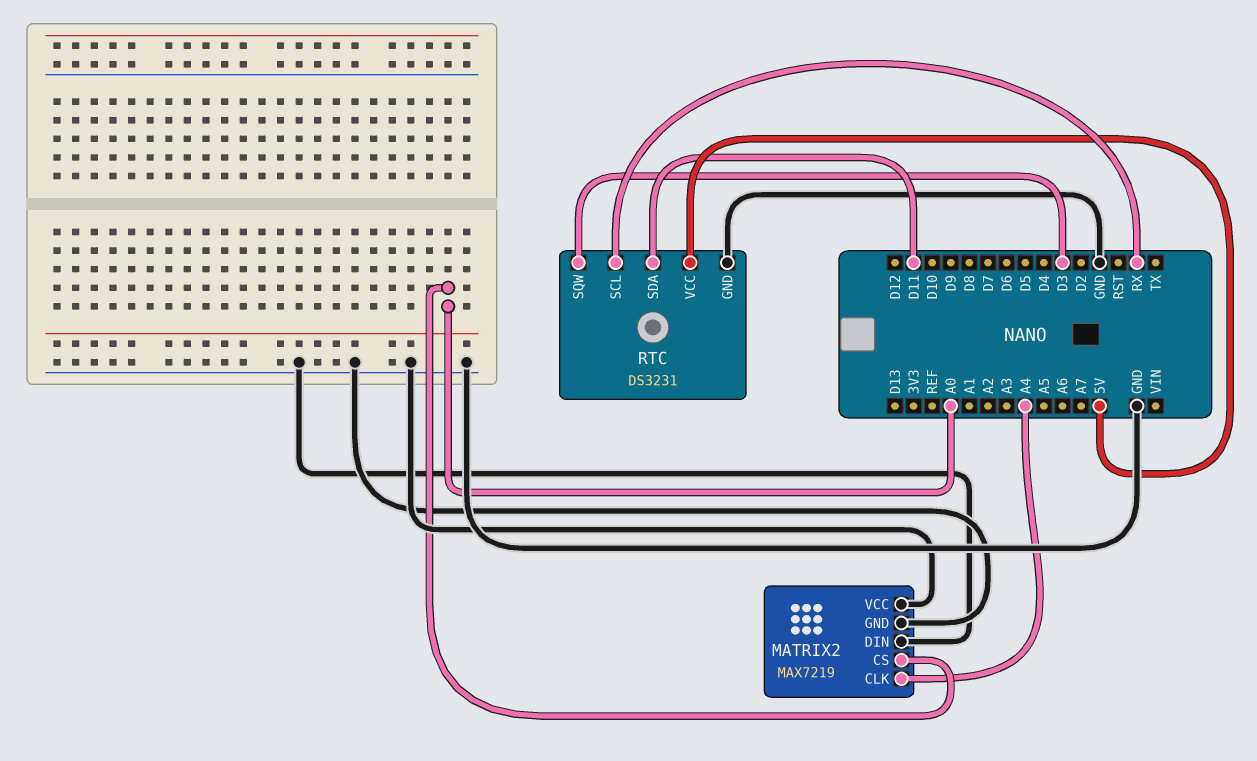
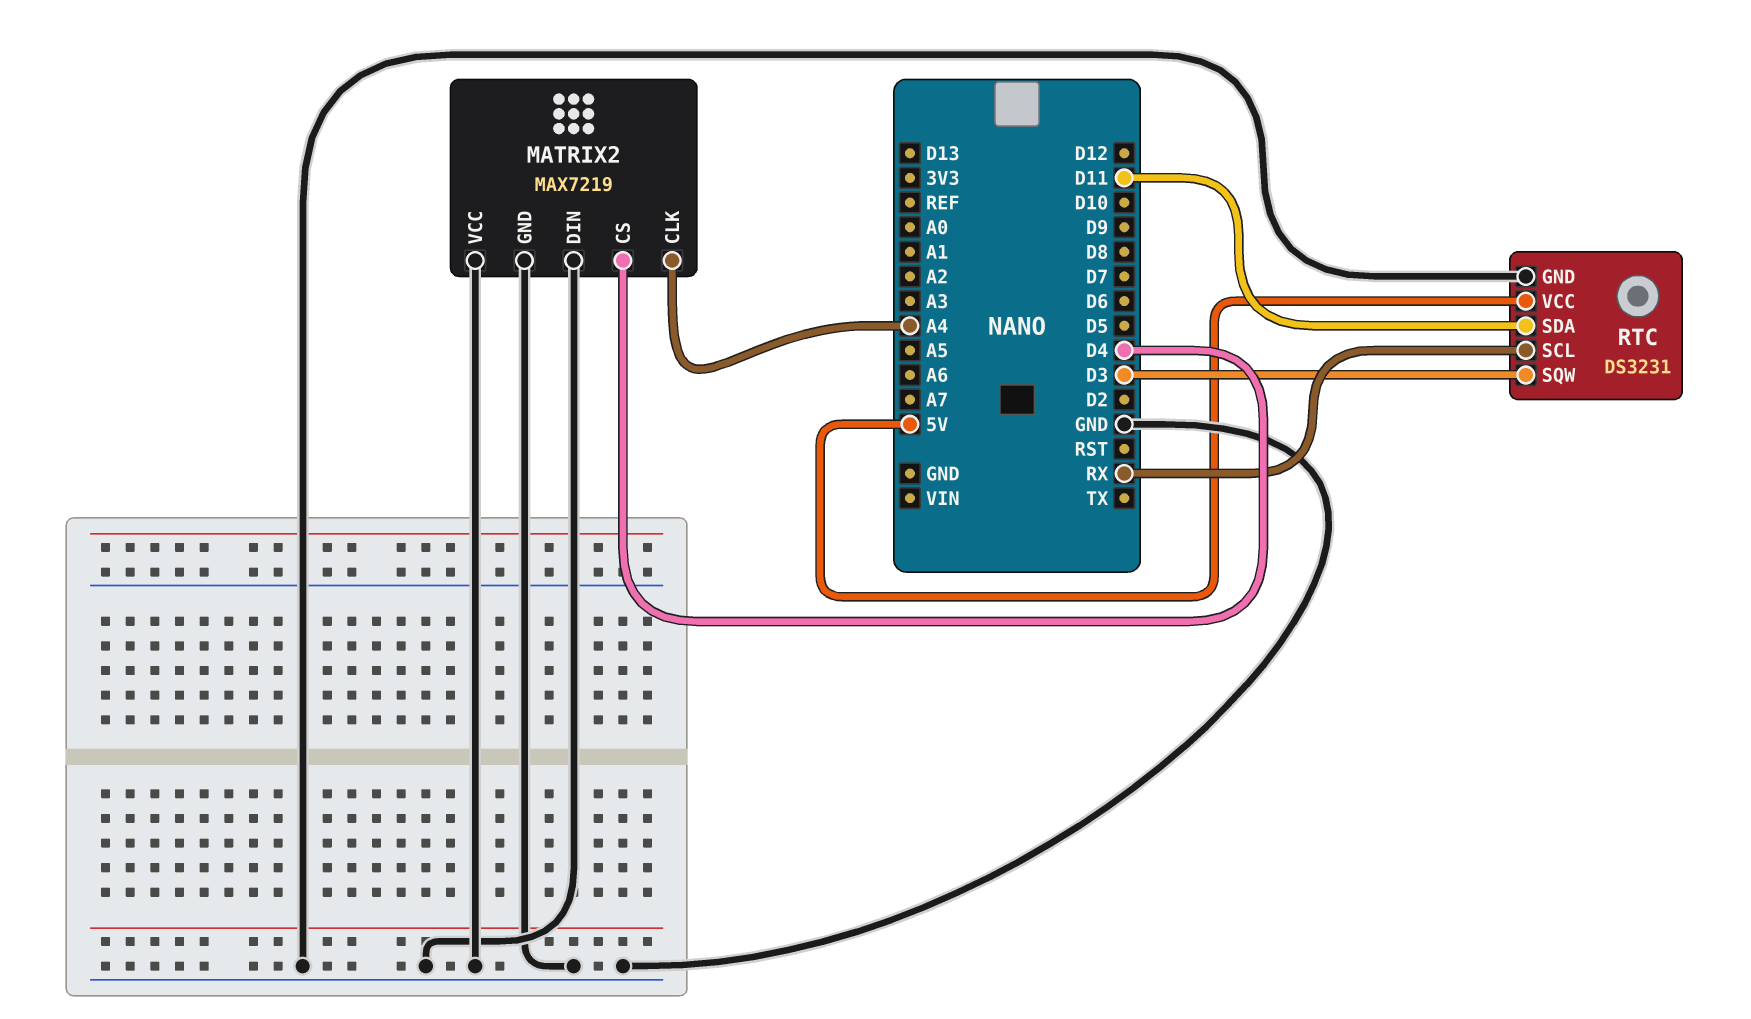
MATRIX2 pin CS: A0 -> D4

